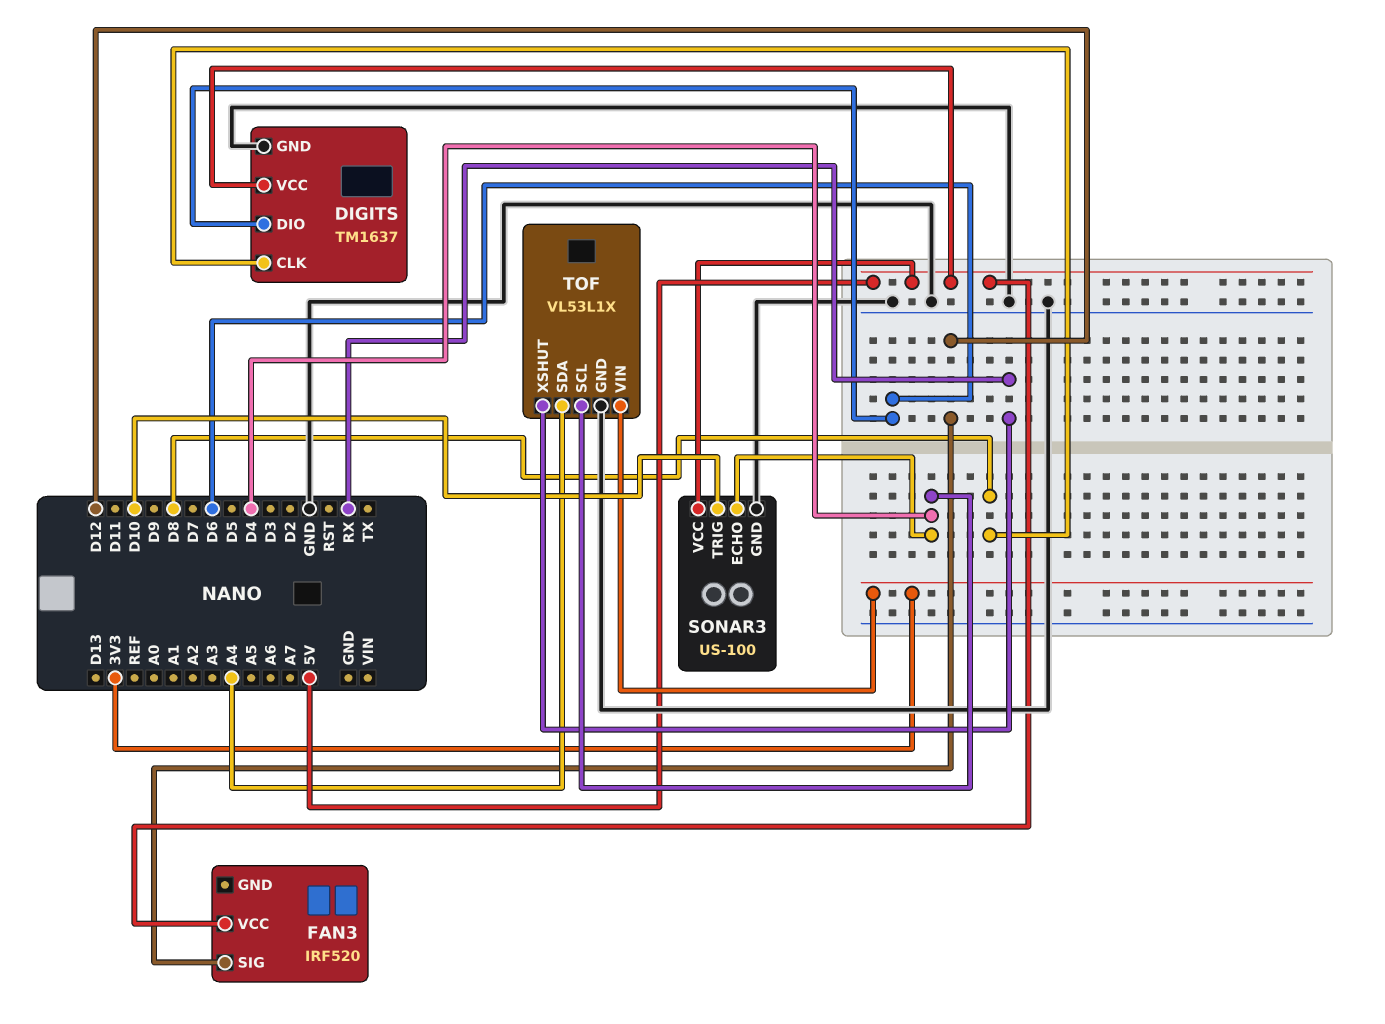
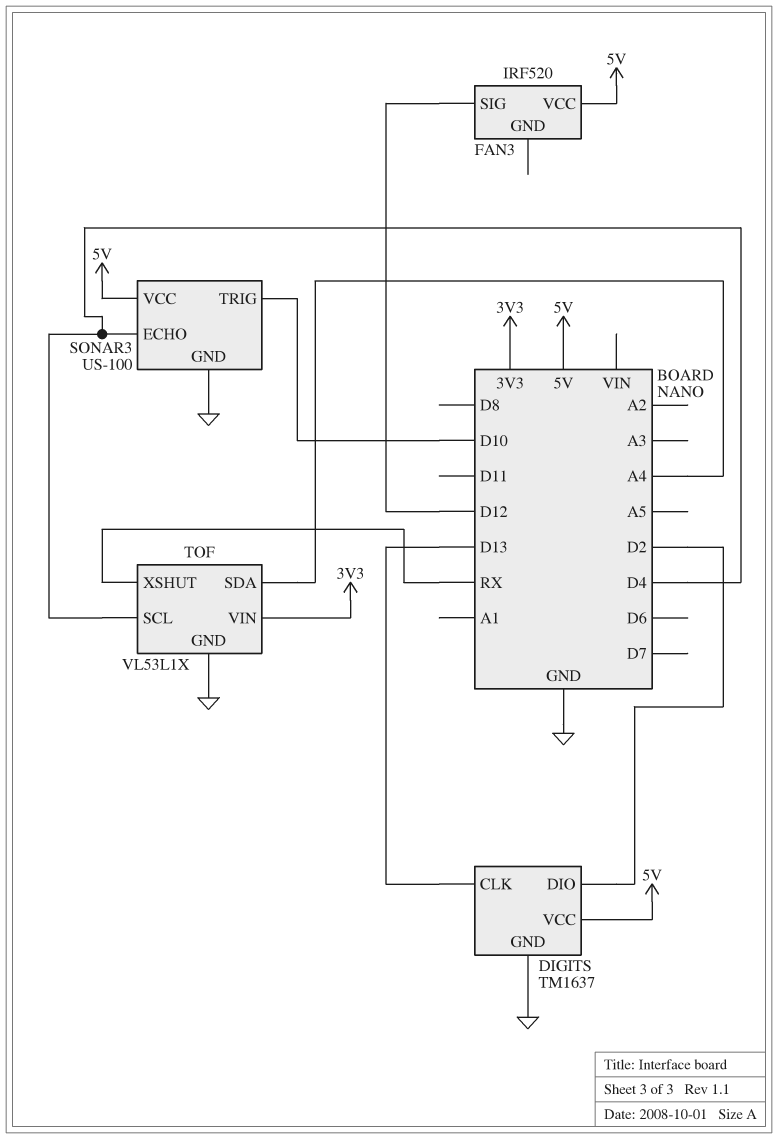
DIGITS pin CLK: D8 -> D13
DIGITS pin DIO: D6 -> D2

